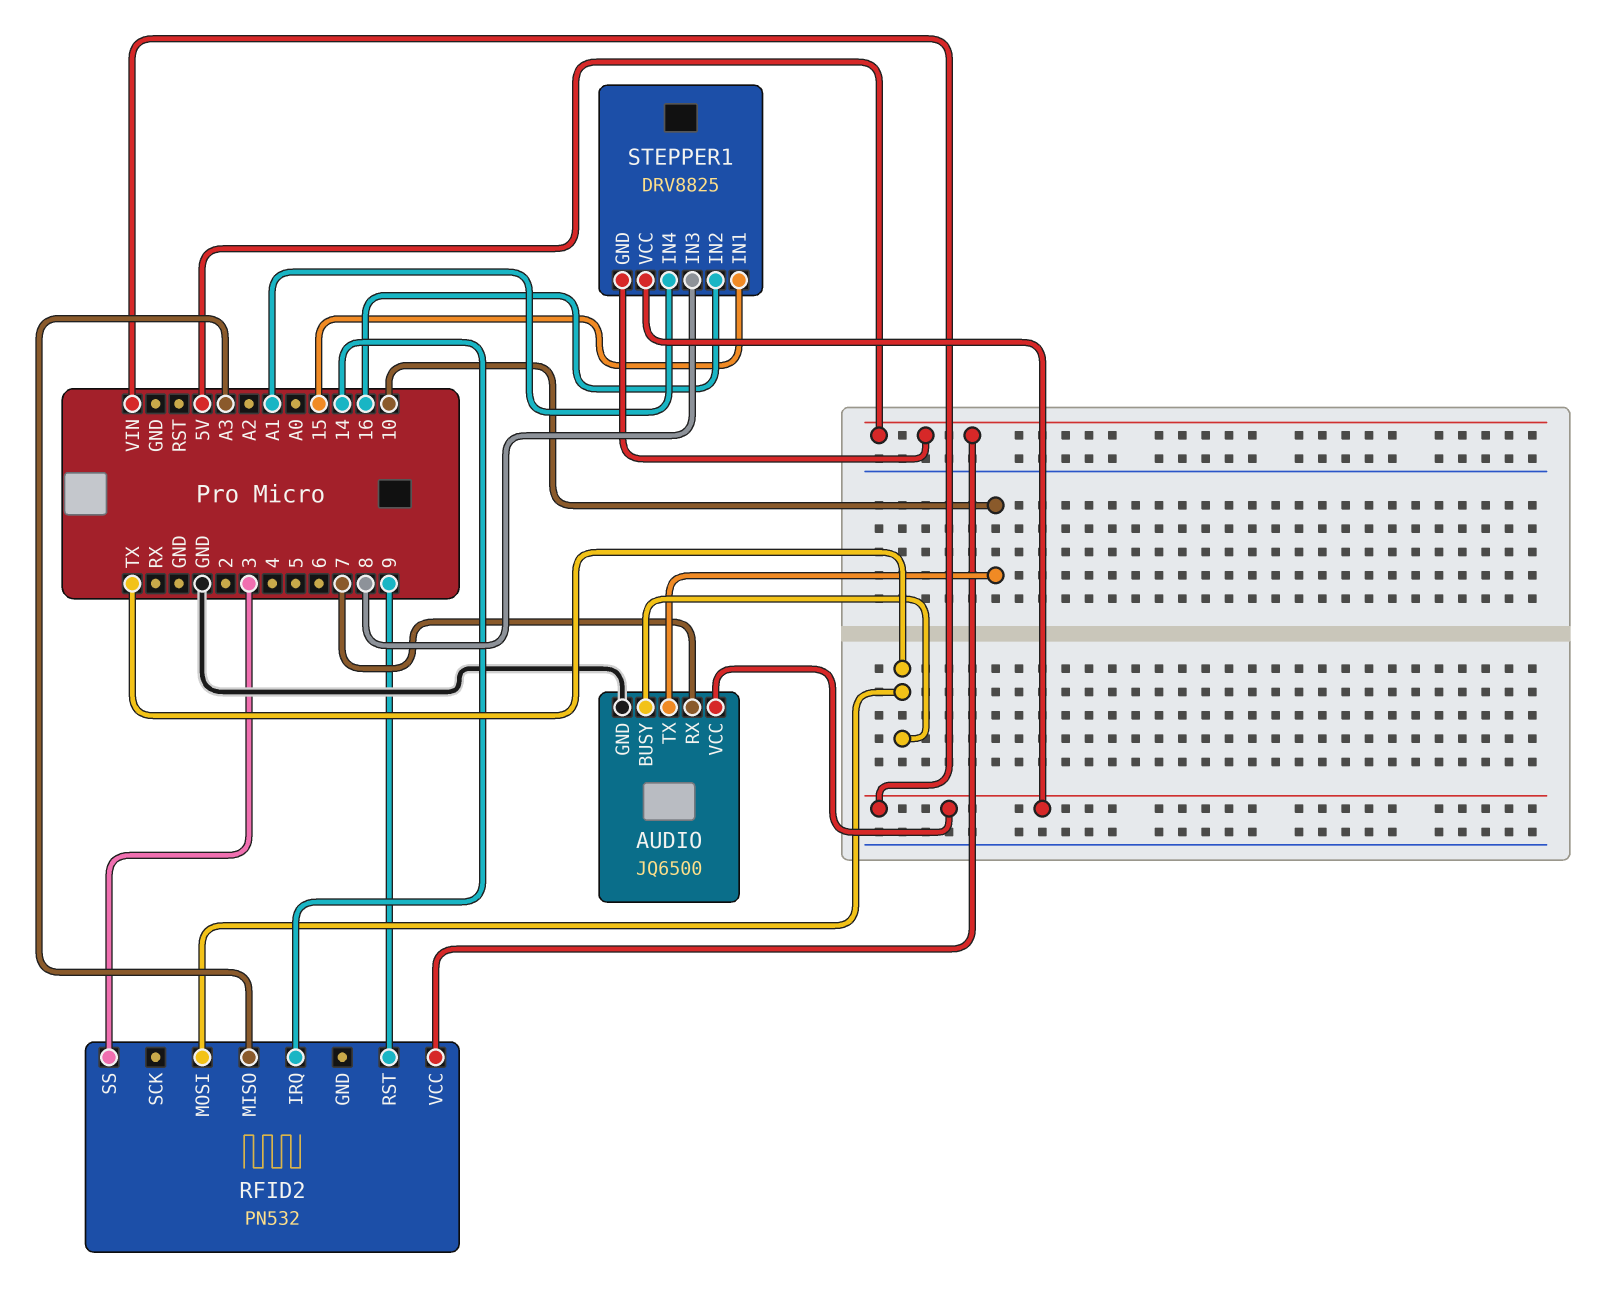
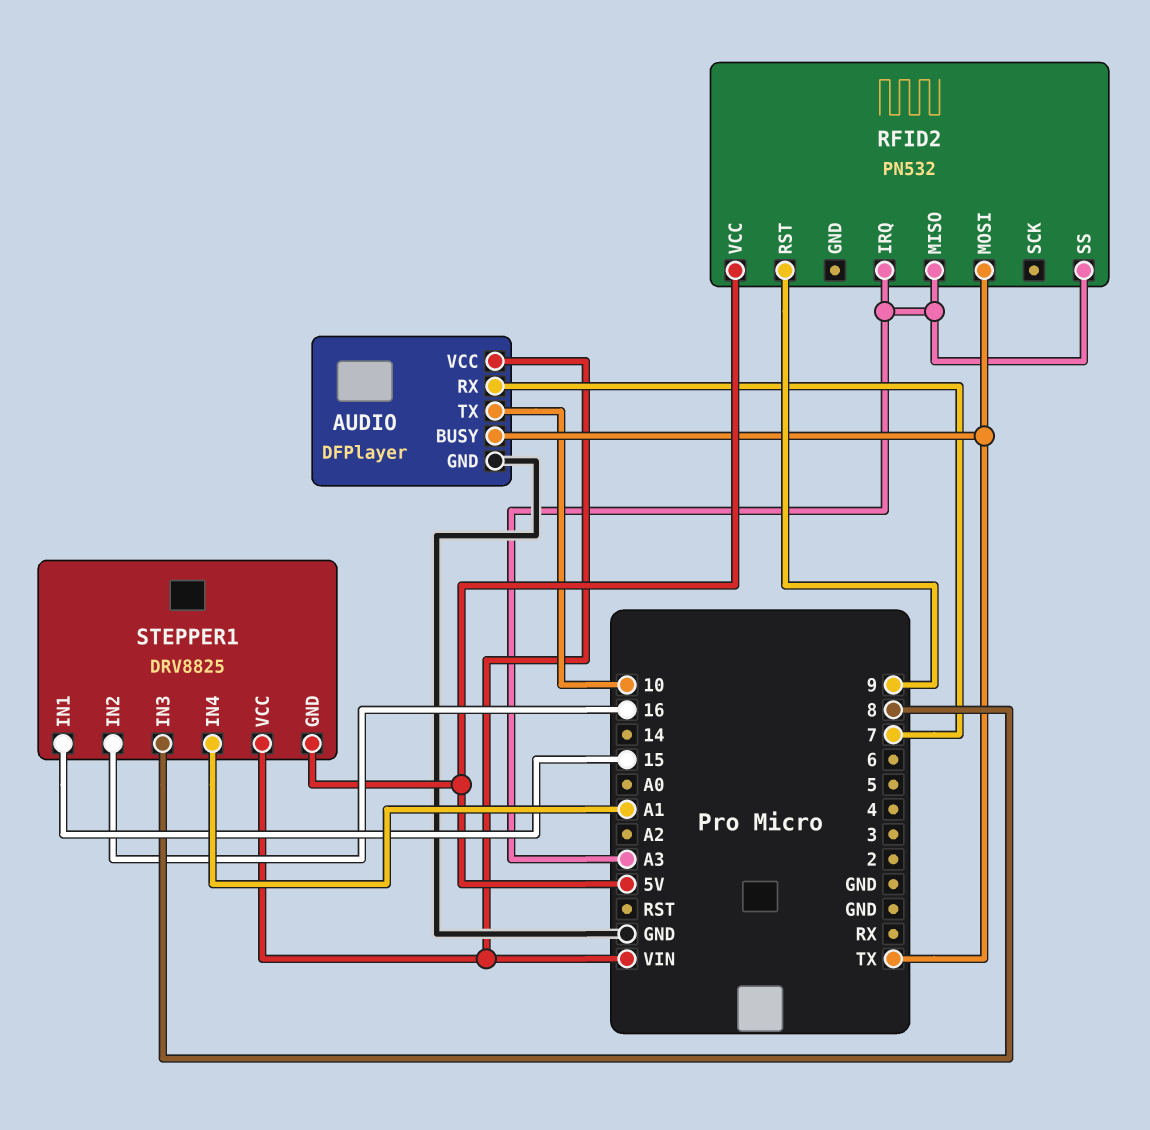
AUDIO: JQ6500 -> DFPlayer
RFID2 pin IRQ: 14 -> A3
RFID2 pin SS: 3 -> A3

